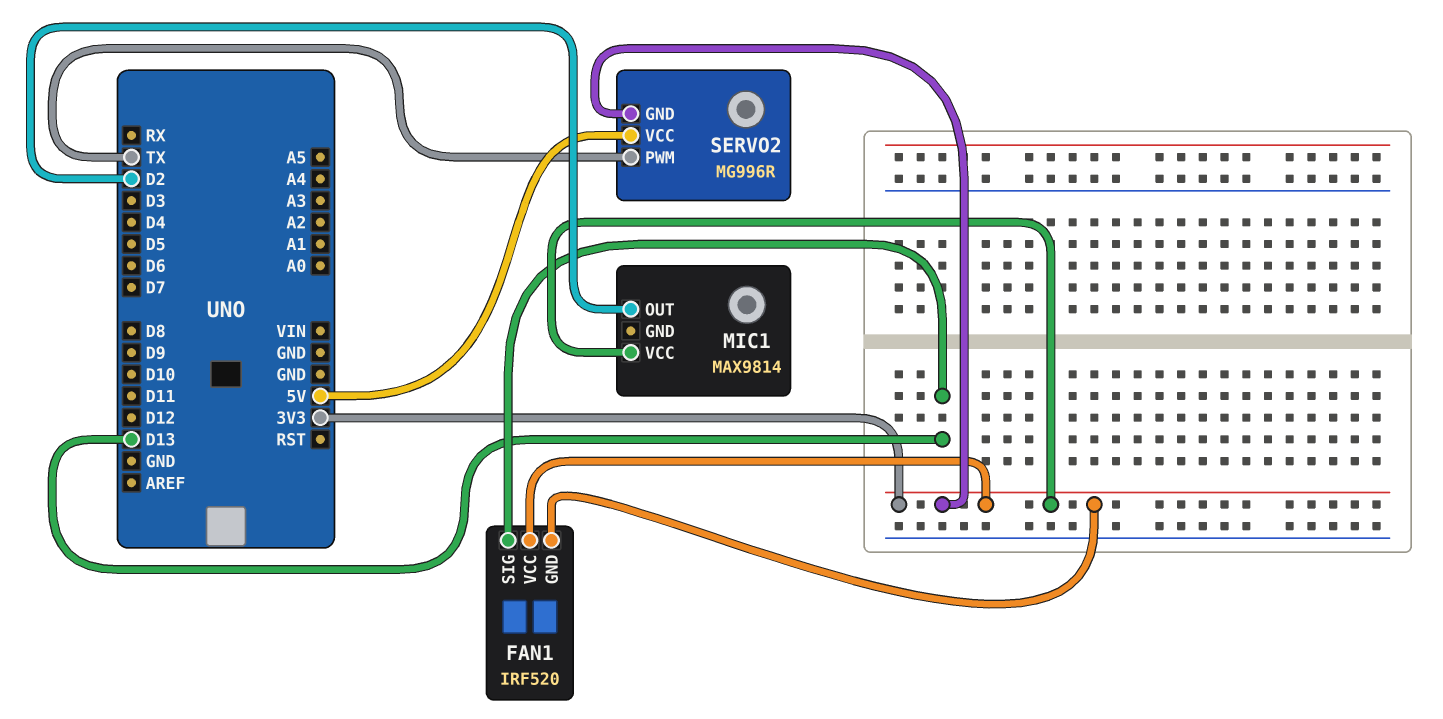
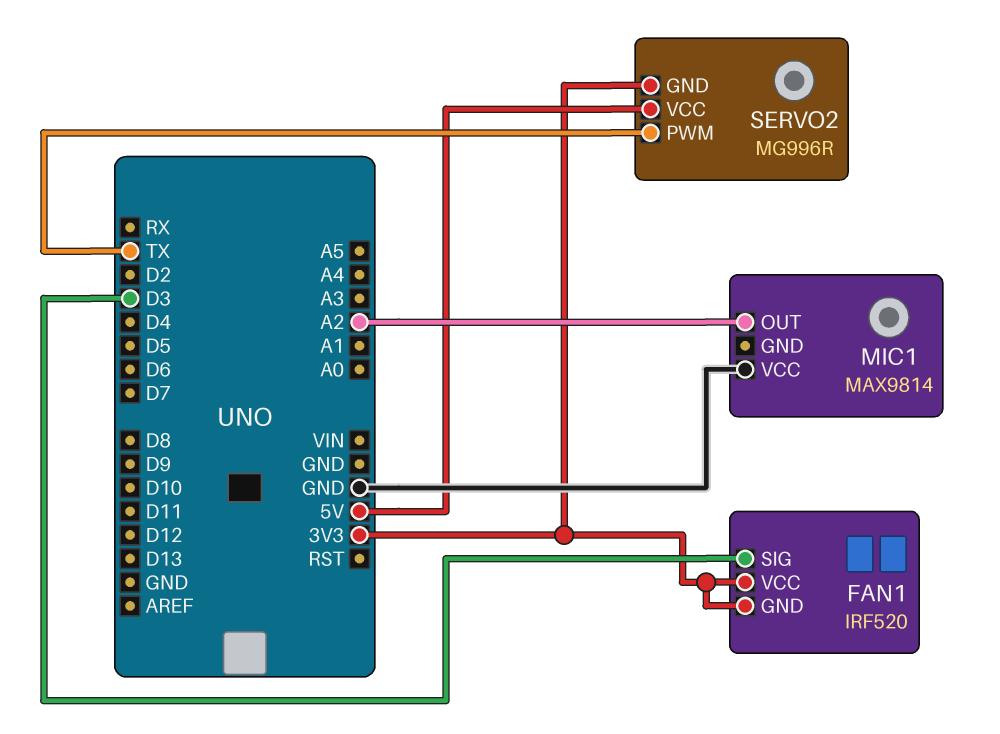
FAN1 pin SIG: D13 -> D3
MIC1 pin OUT: D2 -> A2
MIC1 pin VCC: 3V3 -> GND

